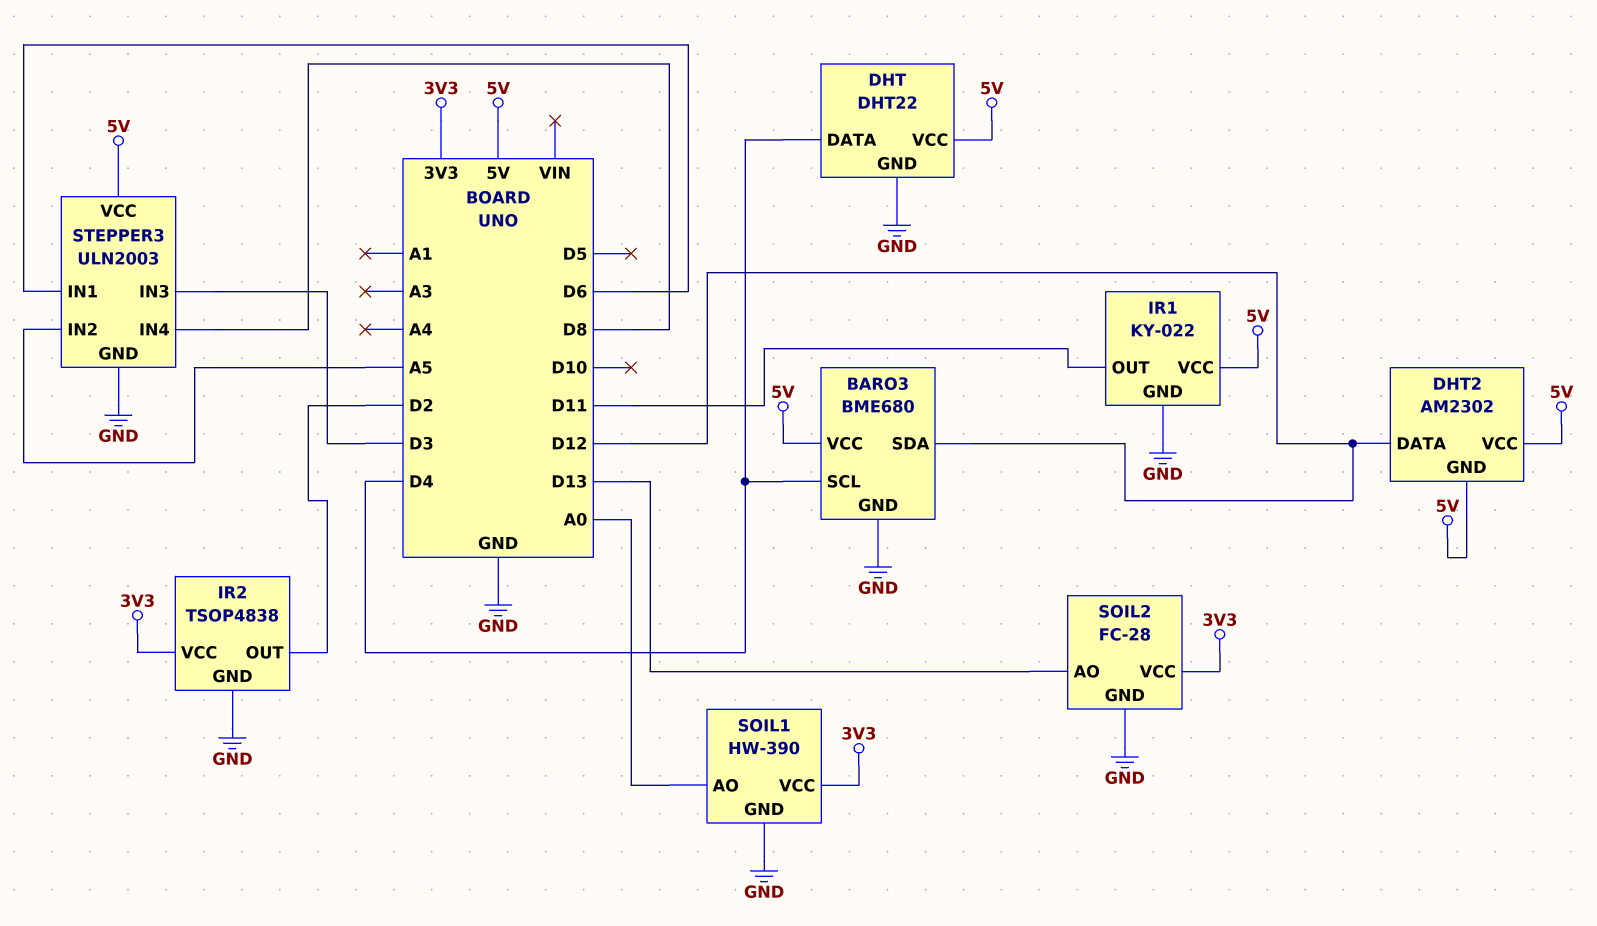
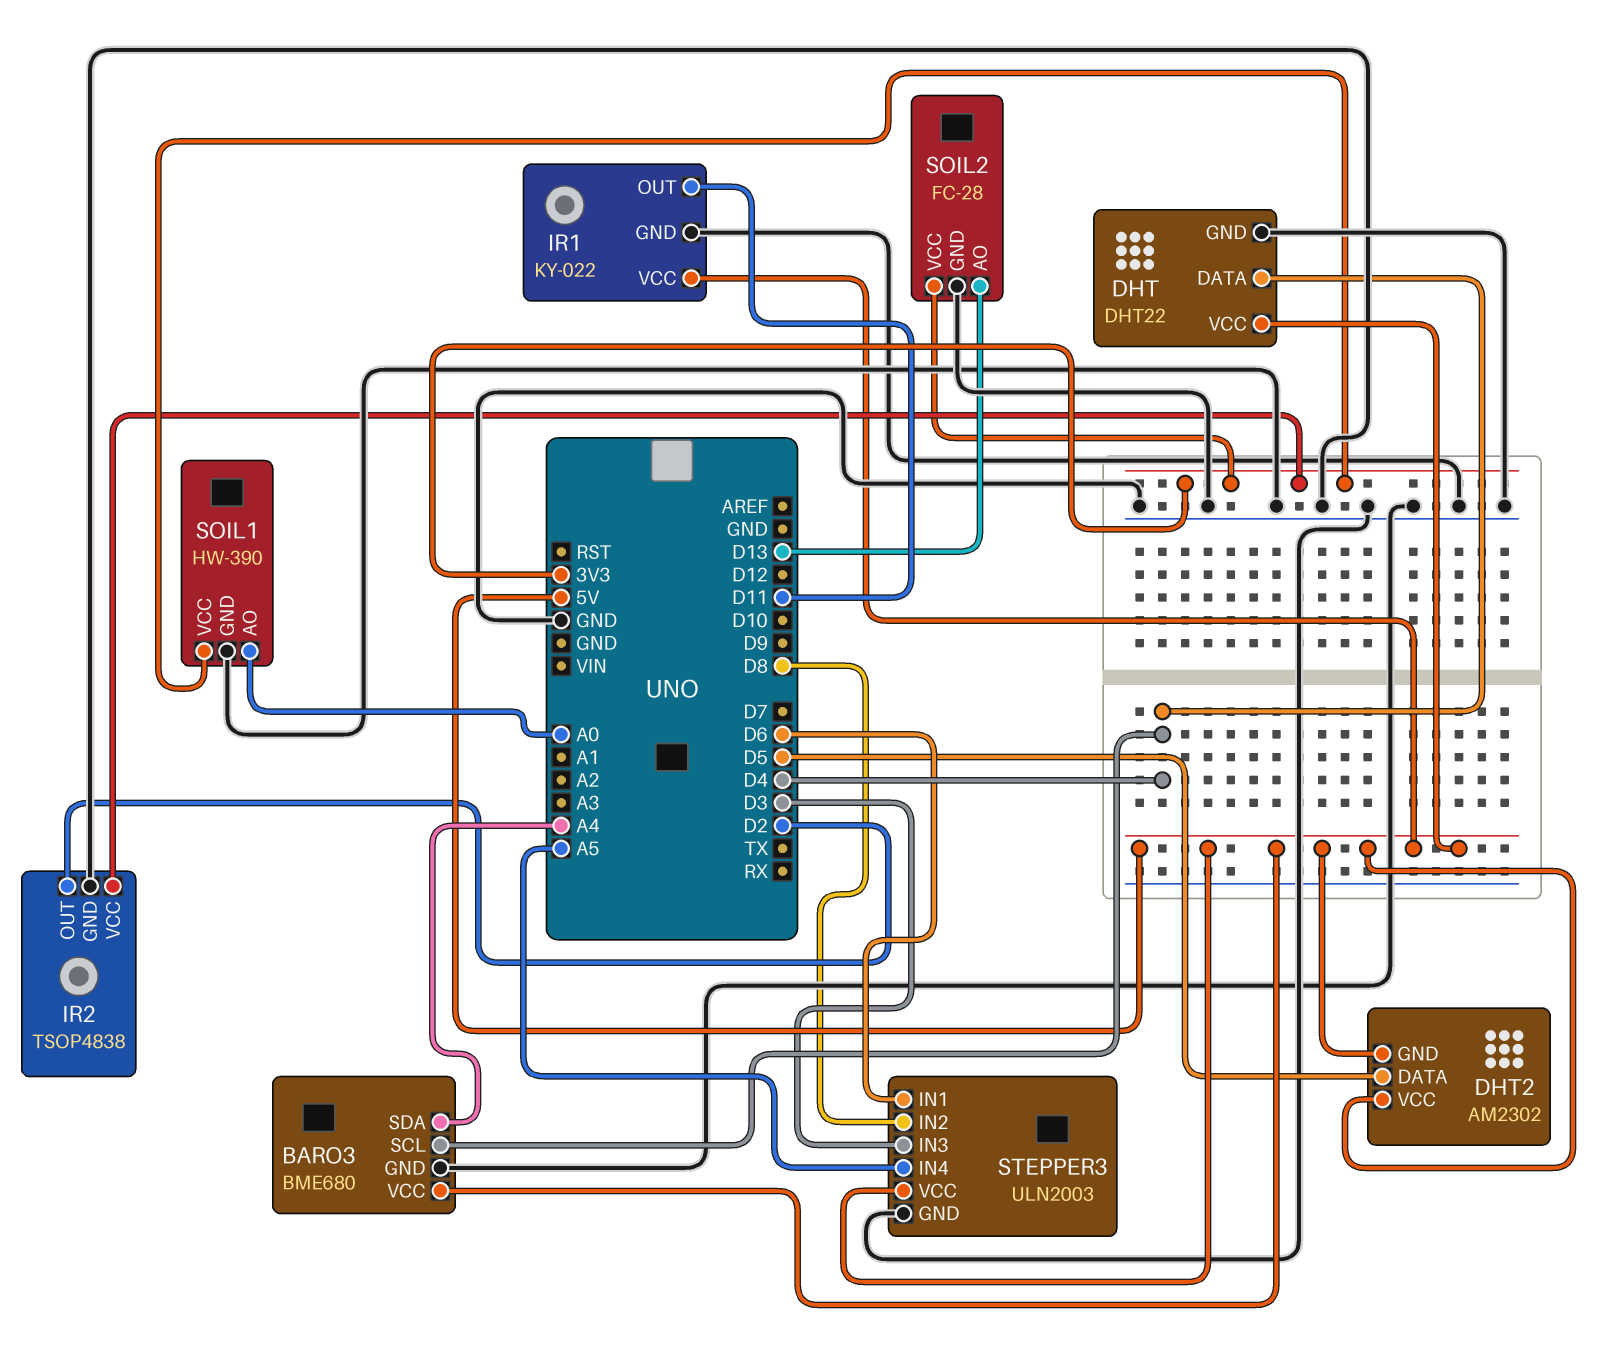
BARO3 pin SDA: D12 -> A4
DHT2 pin DATA: D12 -> D5
STEPPER3 pin IN2: A5 -> D8
STEPPER3 pin IN4: D8 -> A5

